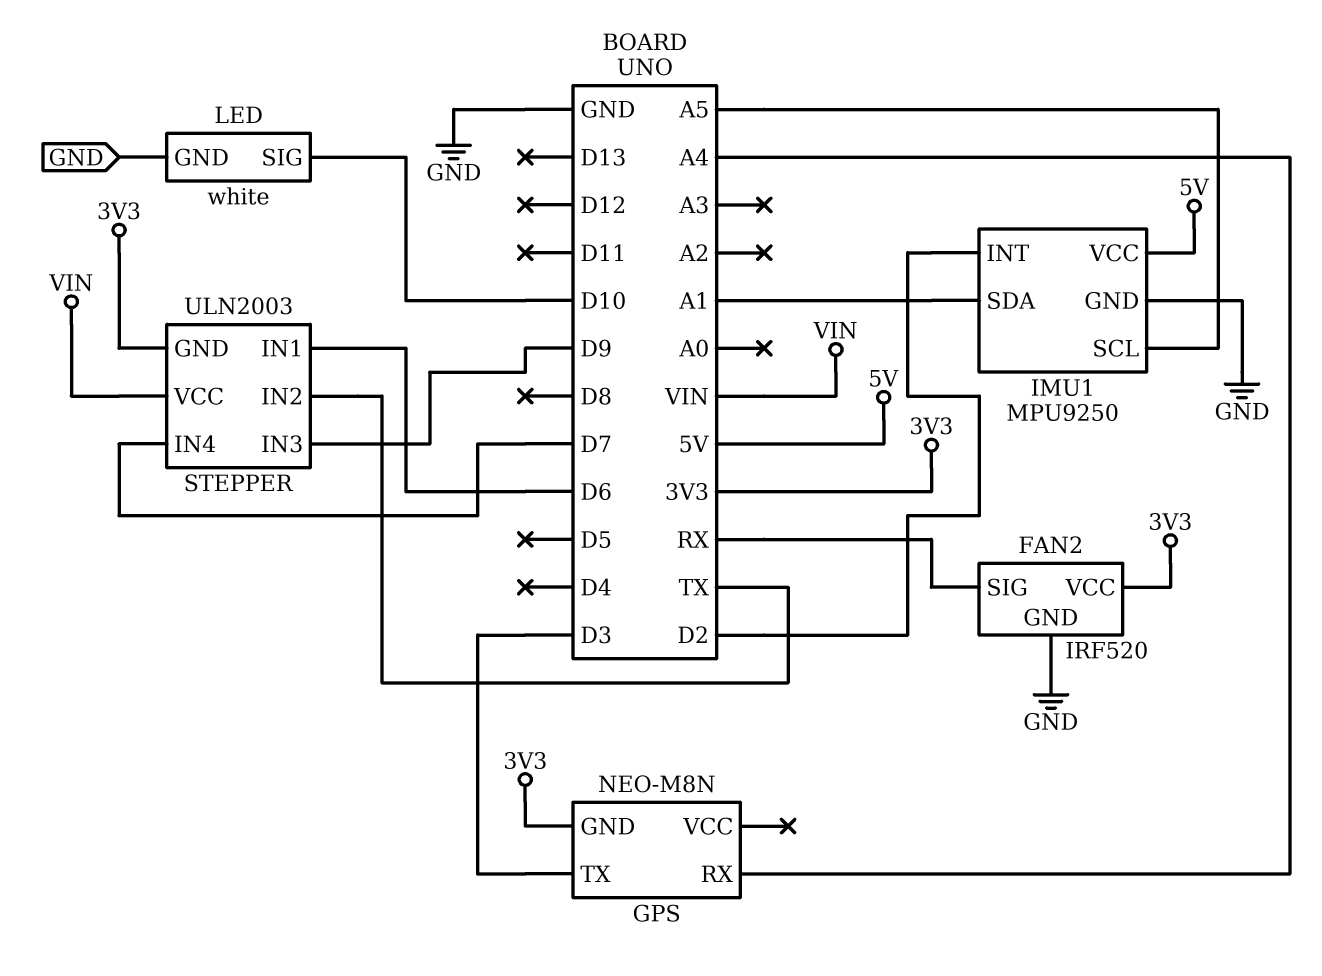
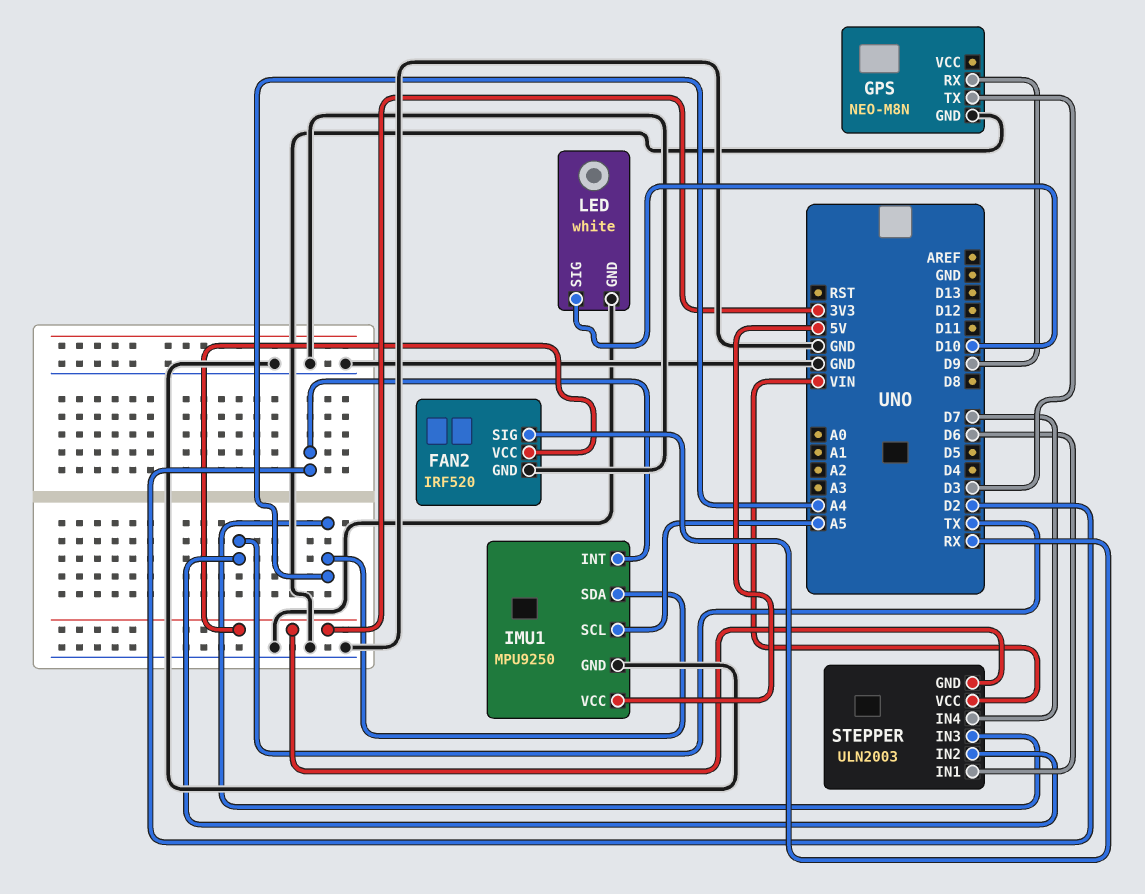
GPS pin GND: 3V3 -> GND
GPS pin RX: A4 -> D9
IMU1 pin SDA: A1 -> A4
STEPPER pin IN3: D9 -> A4

